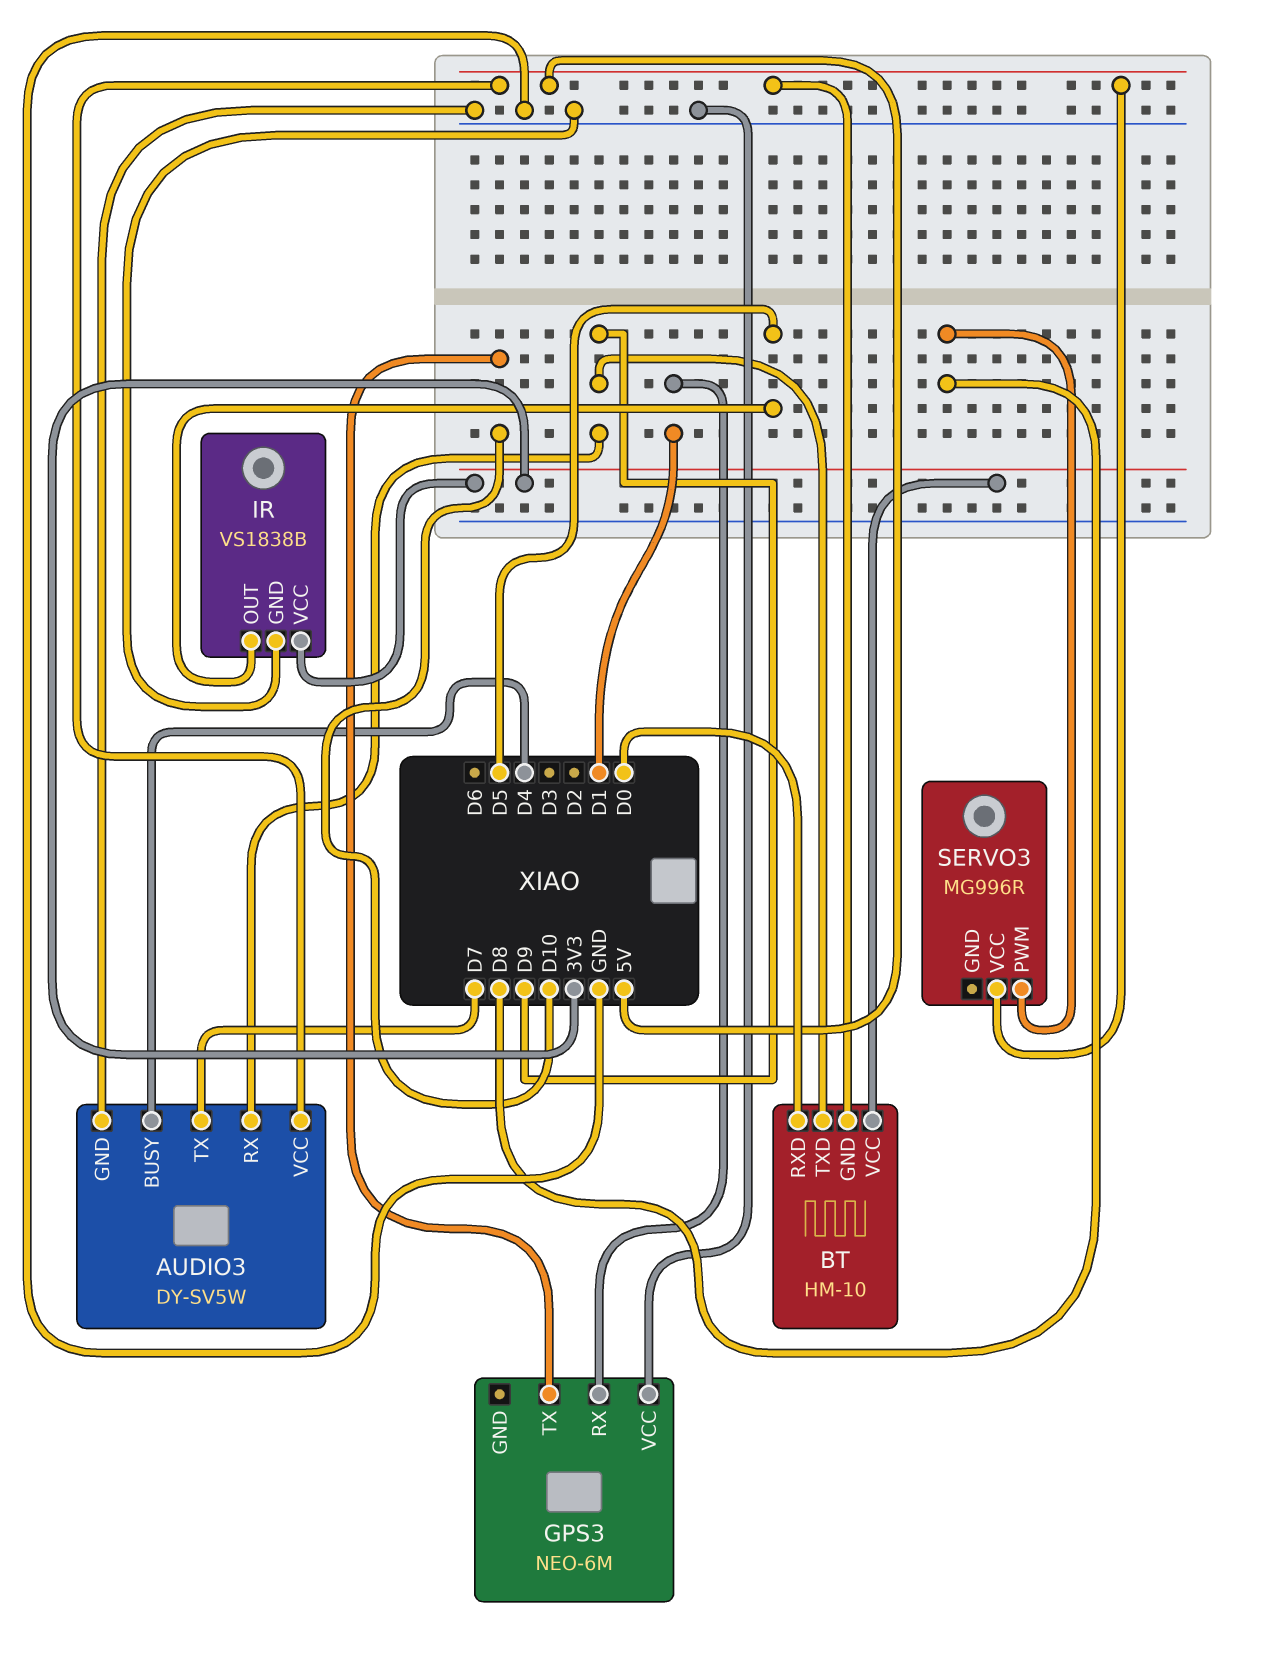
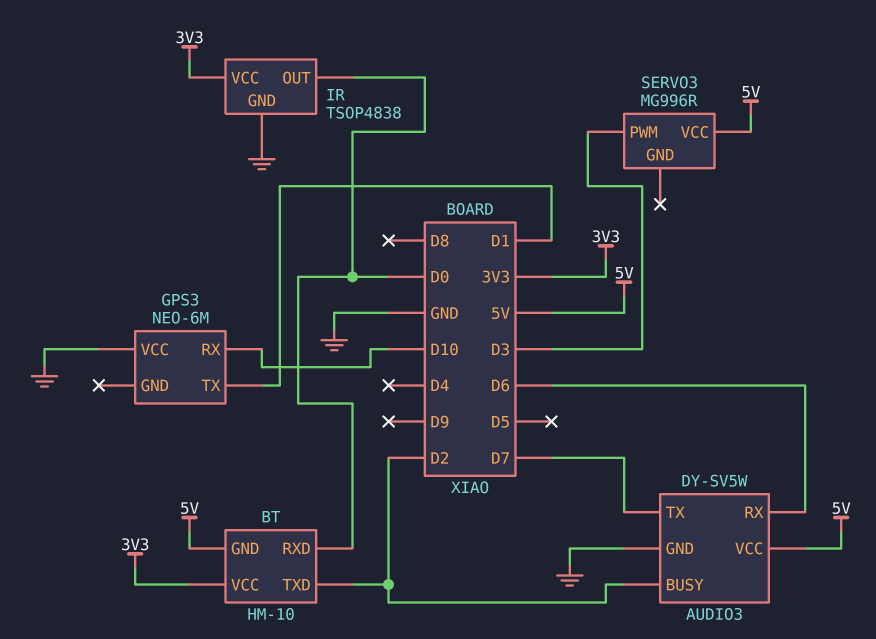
AUDIO3 pin BUSY: D4 -> D2
AUDIO3 pin RX: D9 -> D6
BT pin TXD: D9 -> D2
GPS3 pin RX: D1 -> D10
GPS3 pin TX: D10 -> D1
IR: VS1838B -> TSOP4838
IR pin OUT: D5 -> D0
SERVO3 pin PWM: D8 -> D3

